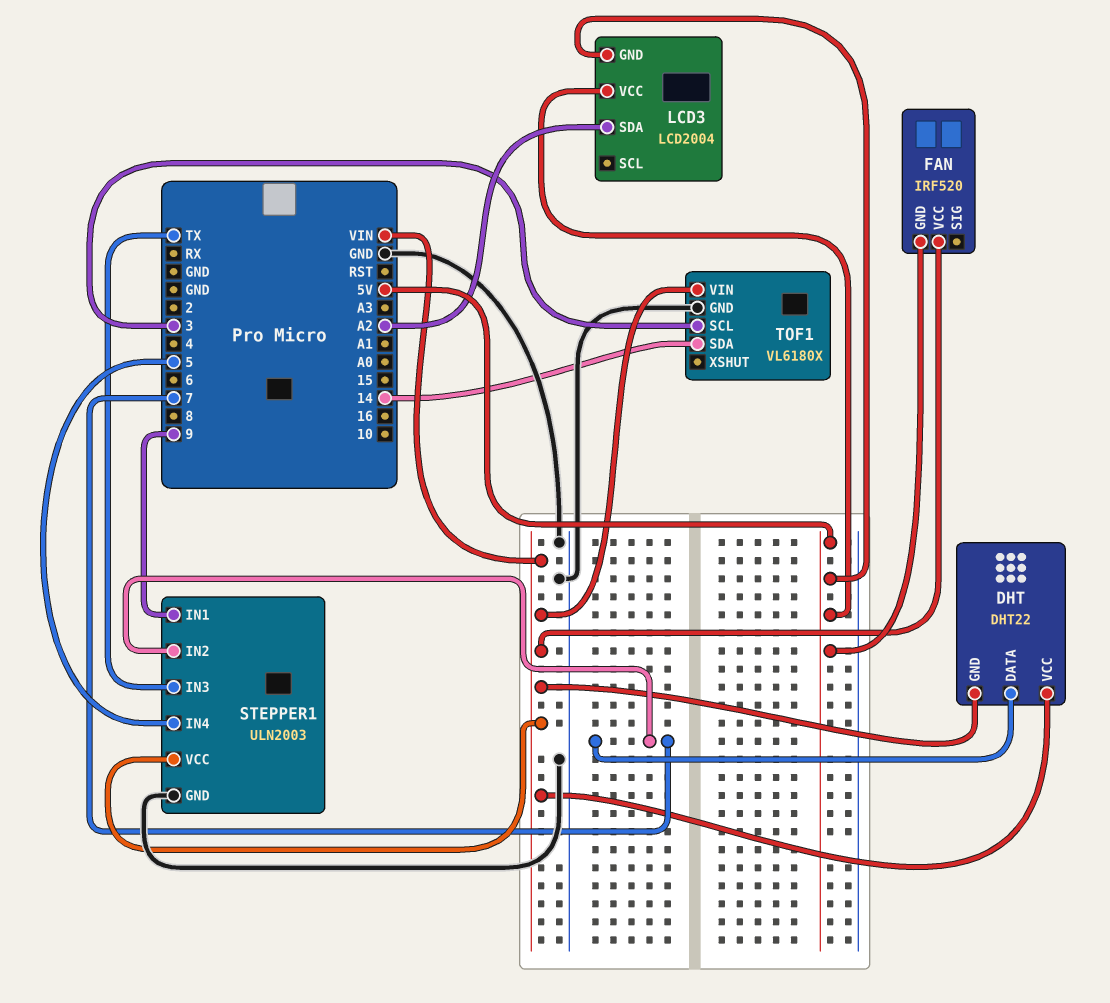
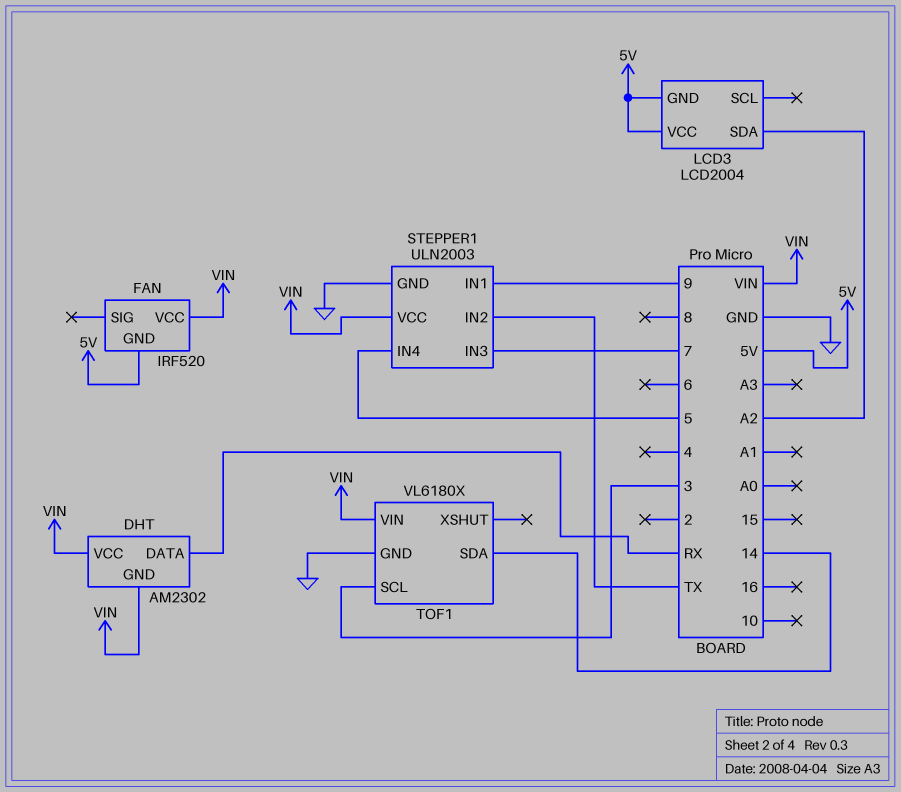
DHT: DHT22 -> AM2302
DHT pin DATA: 7 -> RX
STEPPER1 pin IN2: 7 -> TX
STEPPER1 pin IN3: TX -> 7

